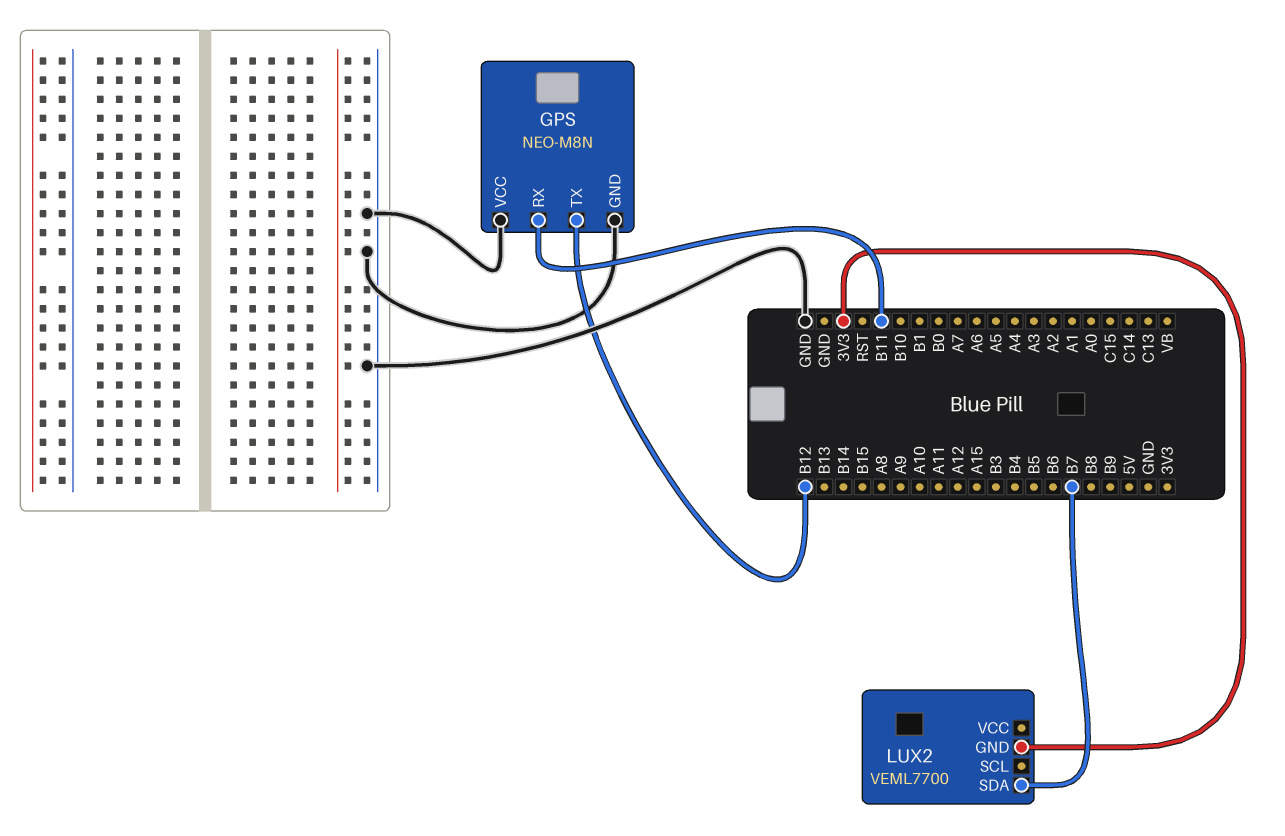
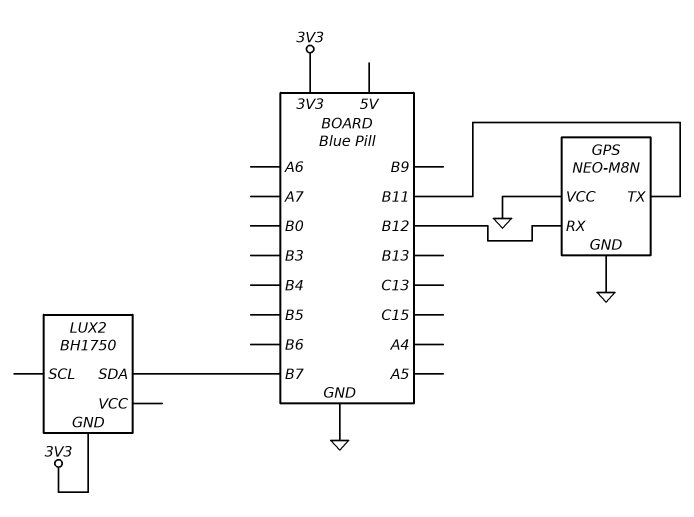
GPS pin RX: B11 -> B12
GPS pin TX: B12 -> B11
LUX2: VEML7700 -> BH1750

